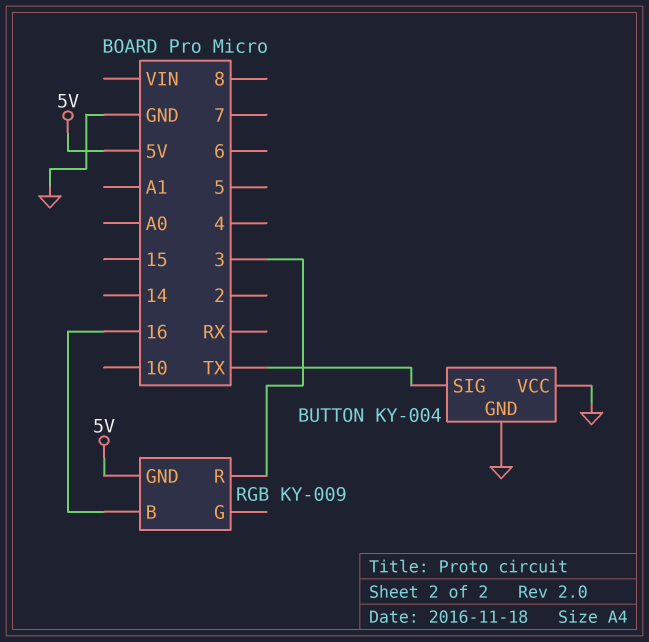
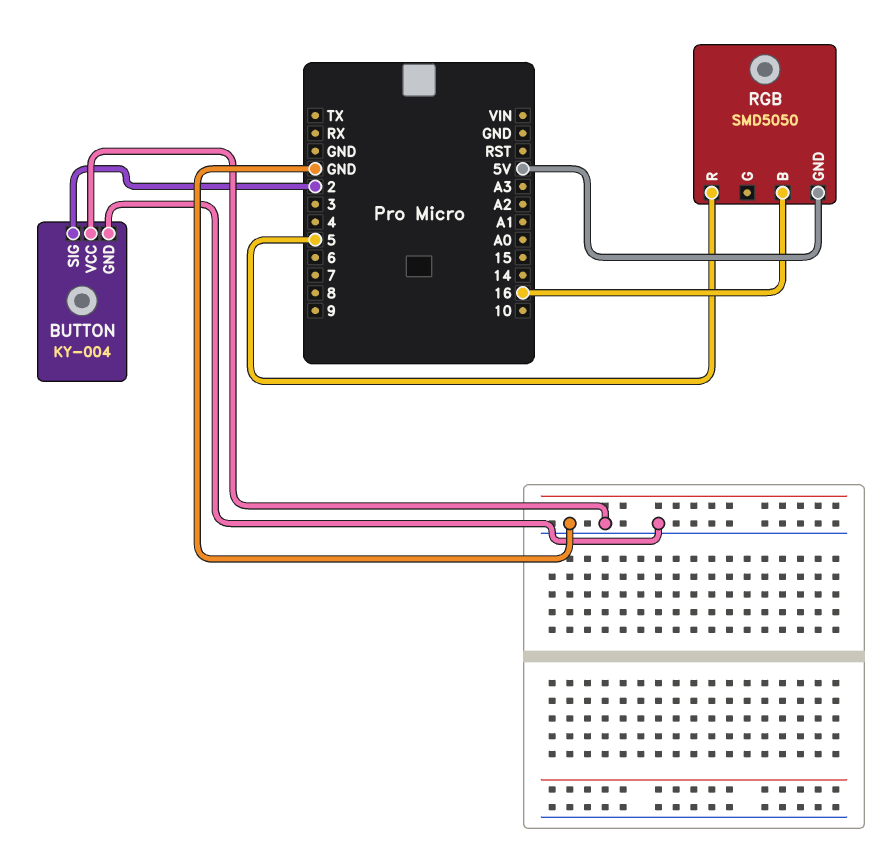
BUTTON pin SIG: TX -> 2
RGB: KY-009 -> SMD5050
RGB pin R: 3 -> 5

